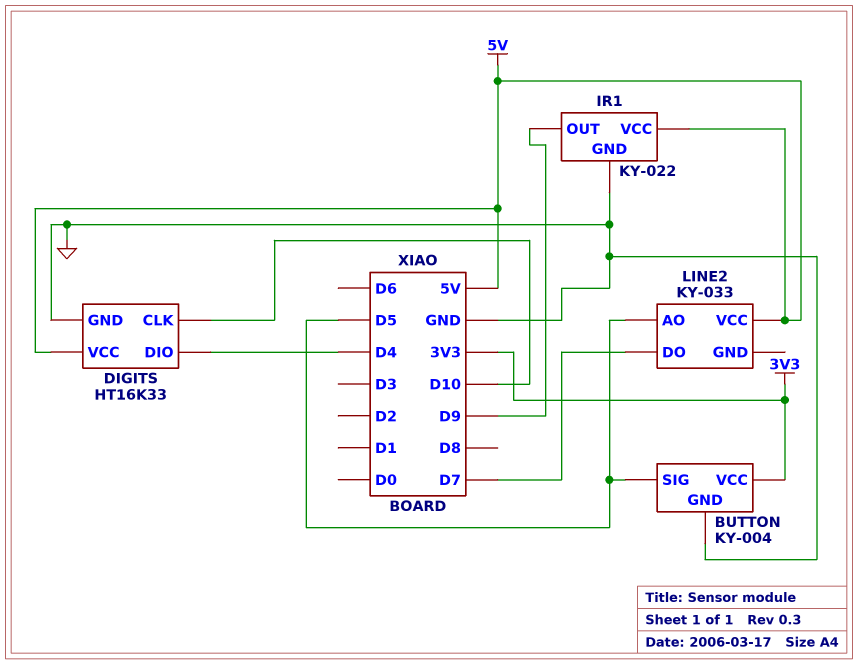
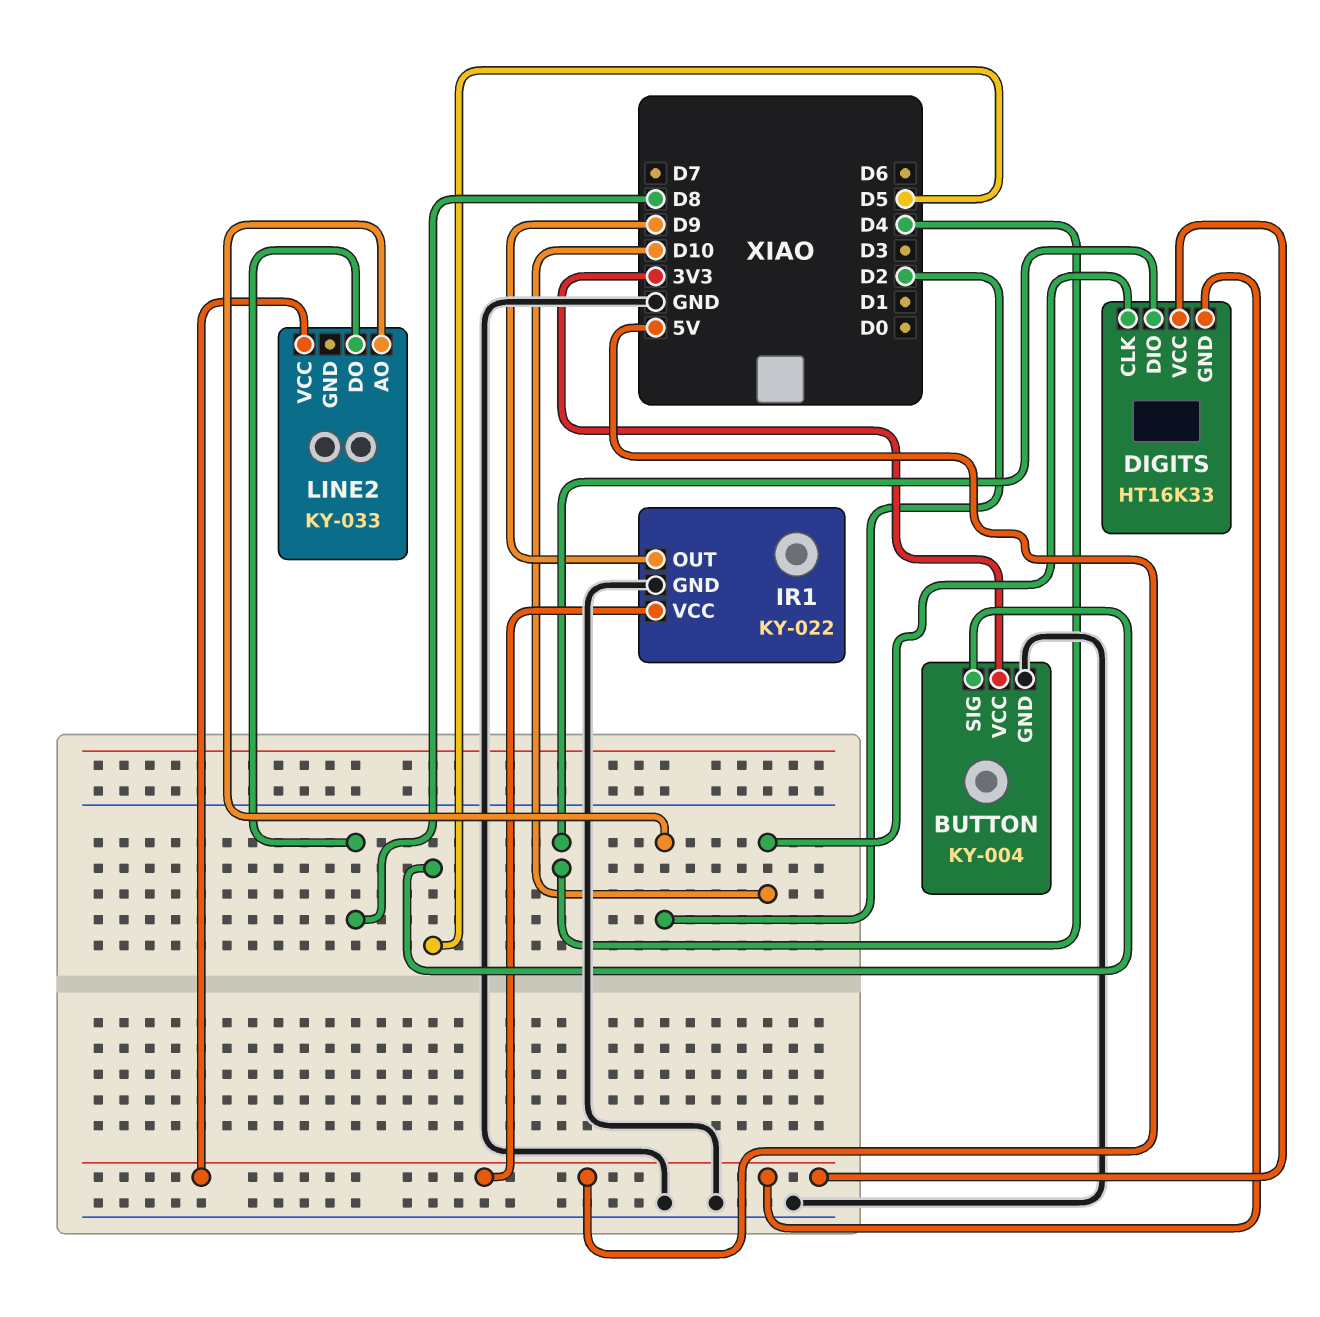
DIGITS pin GND: GND -> 5V
LINE2 pin AO: D5 -> D2
LINE2 pin DO: D7 -> D8

